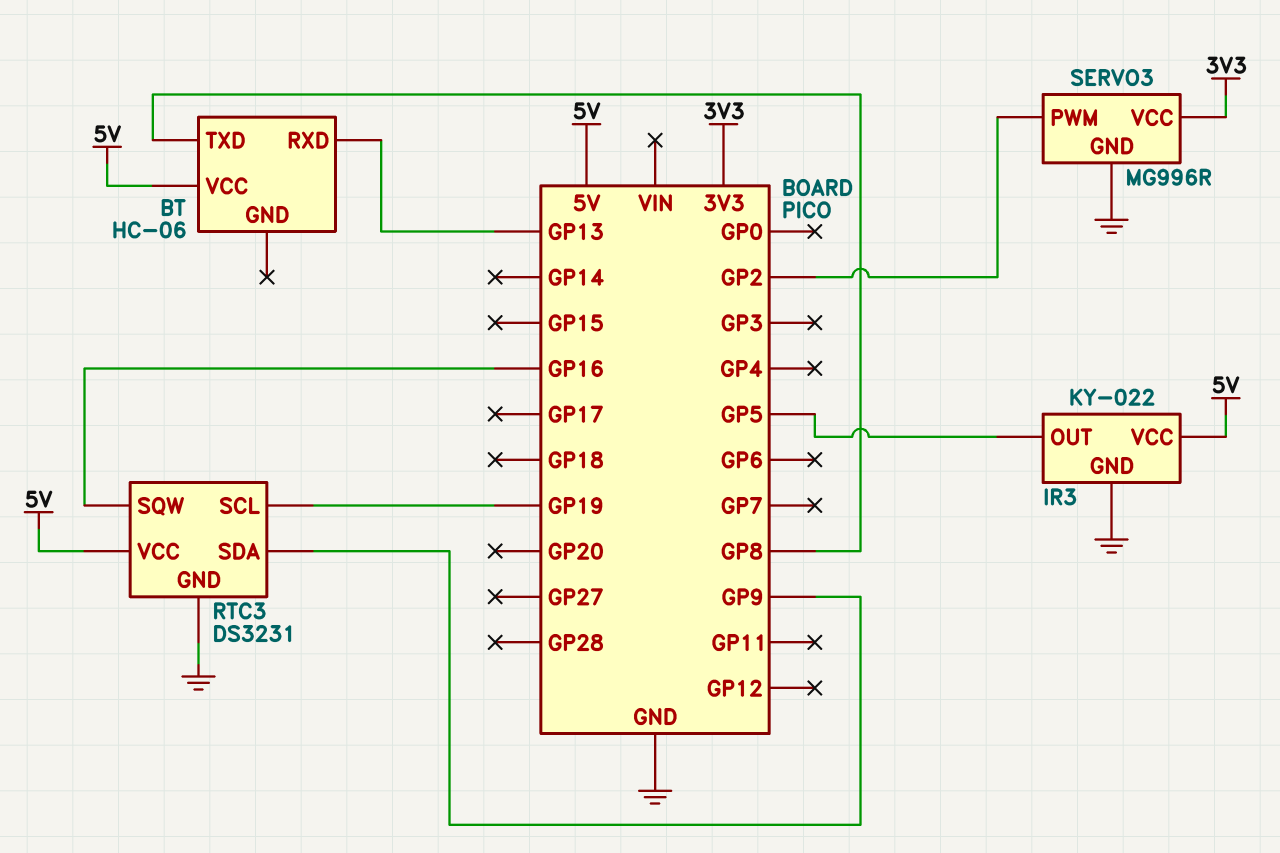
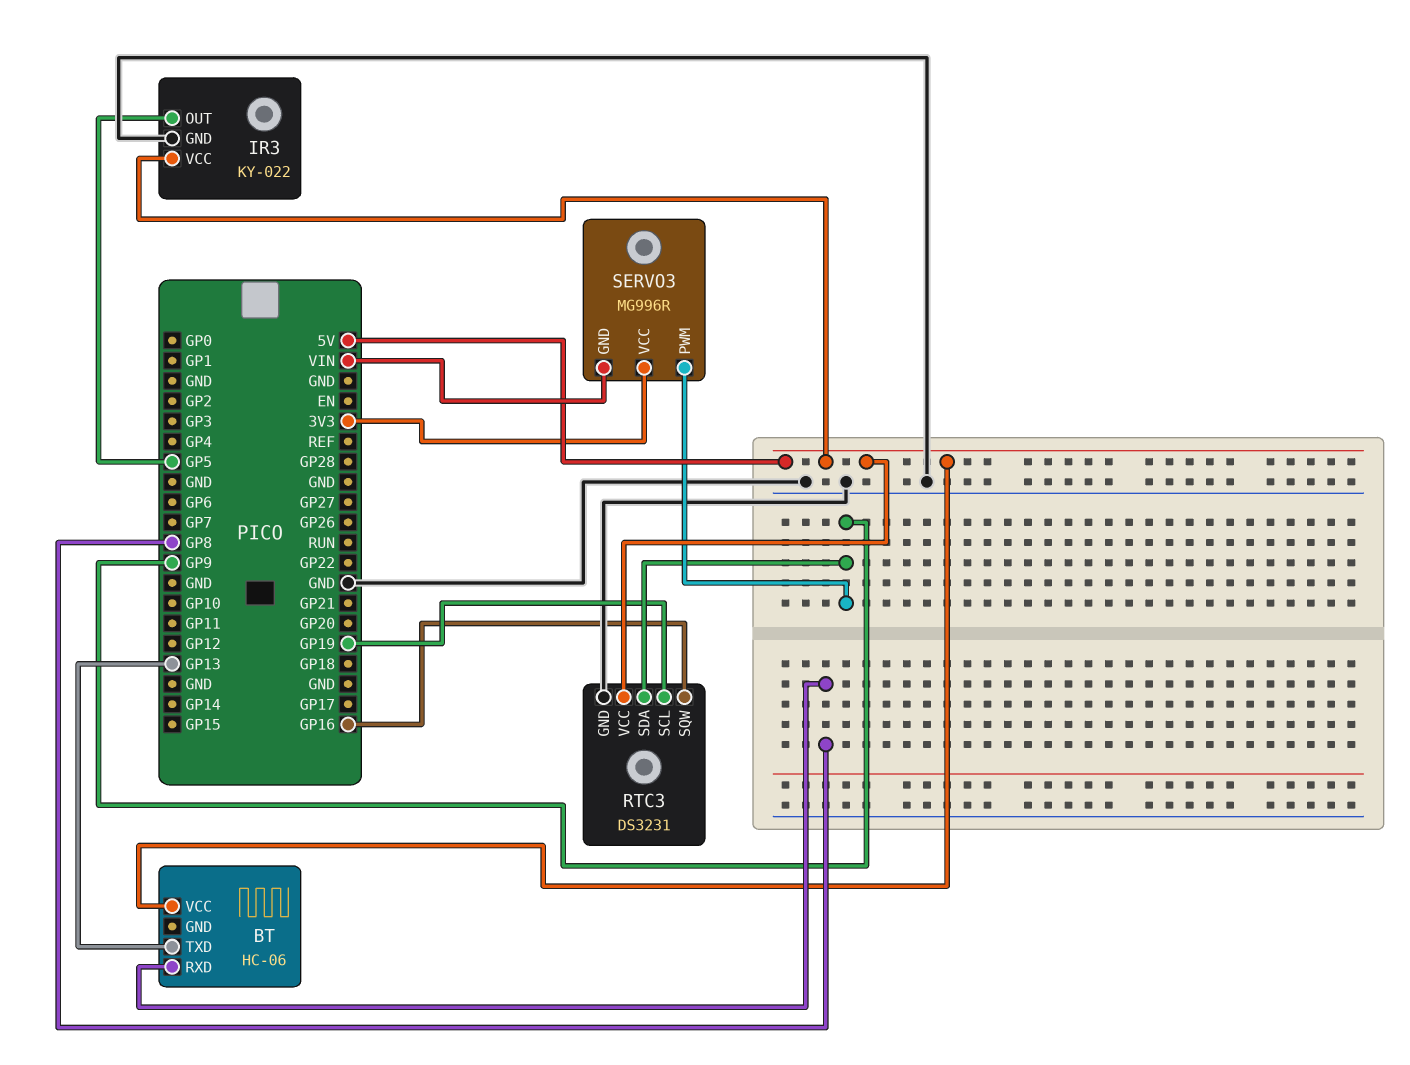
BT pin RXD: GP13 -> GP8
BT pin TXD: GP8 -> GP13
SERVO3 pin GND: GND -> VIN
SERVO3 pin PWM: GP2 -> GP9

